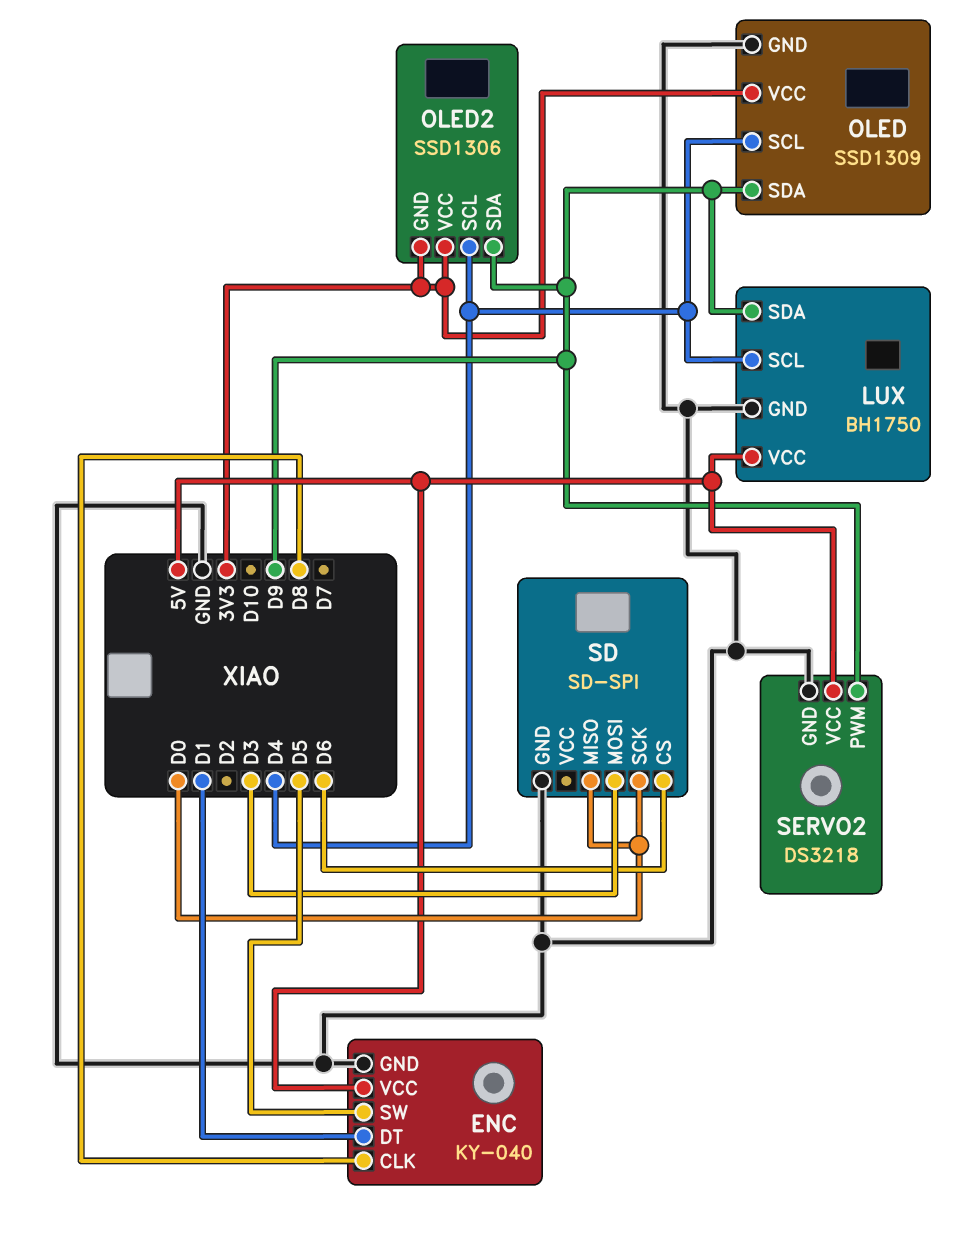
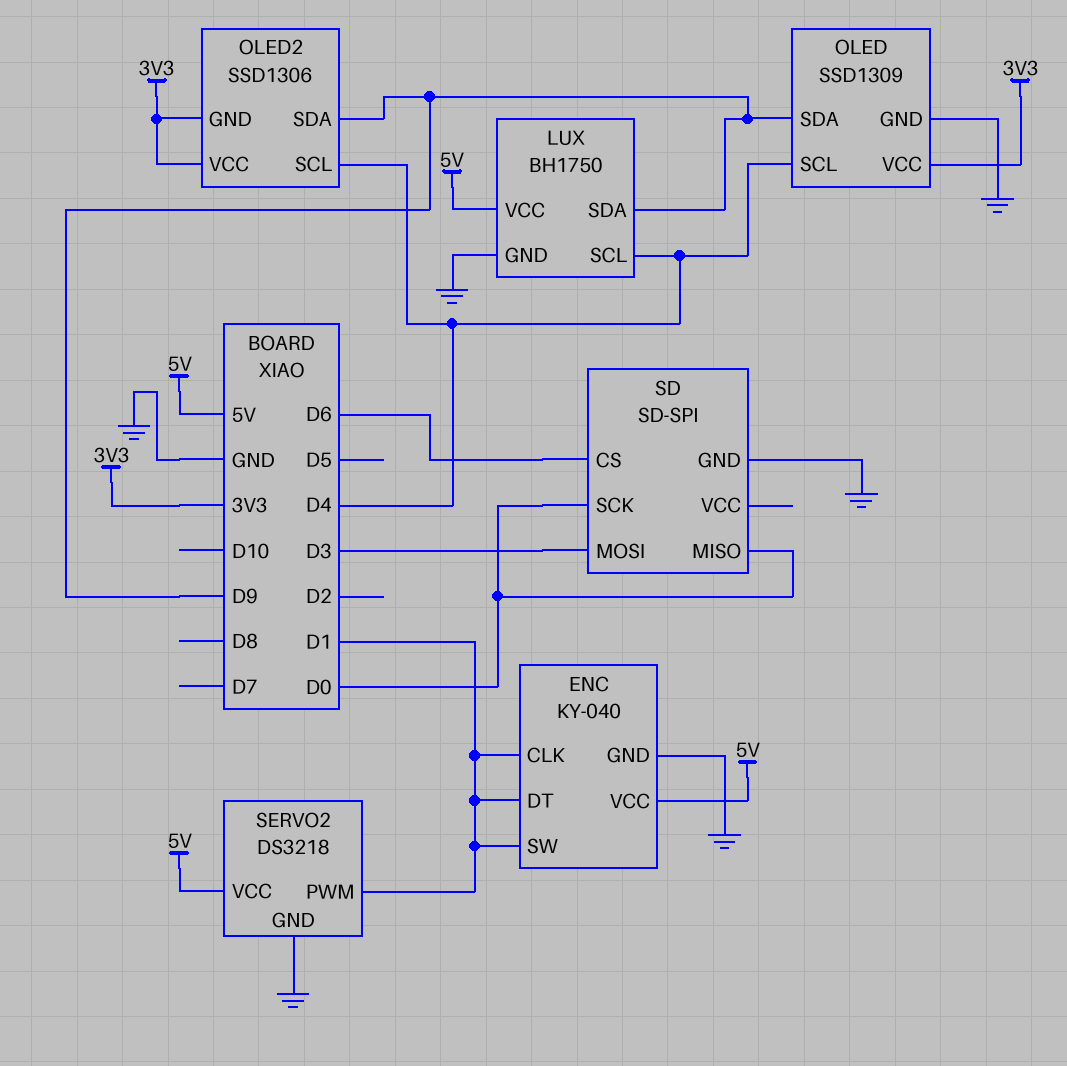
ENC pin CLK: D8 -> D1
ENC pin SW: D5 -> D1
SERVO2 pin PWM: D9 -> D1

